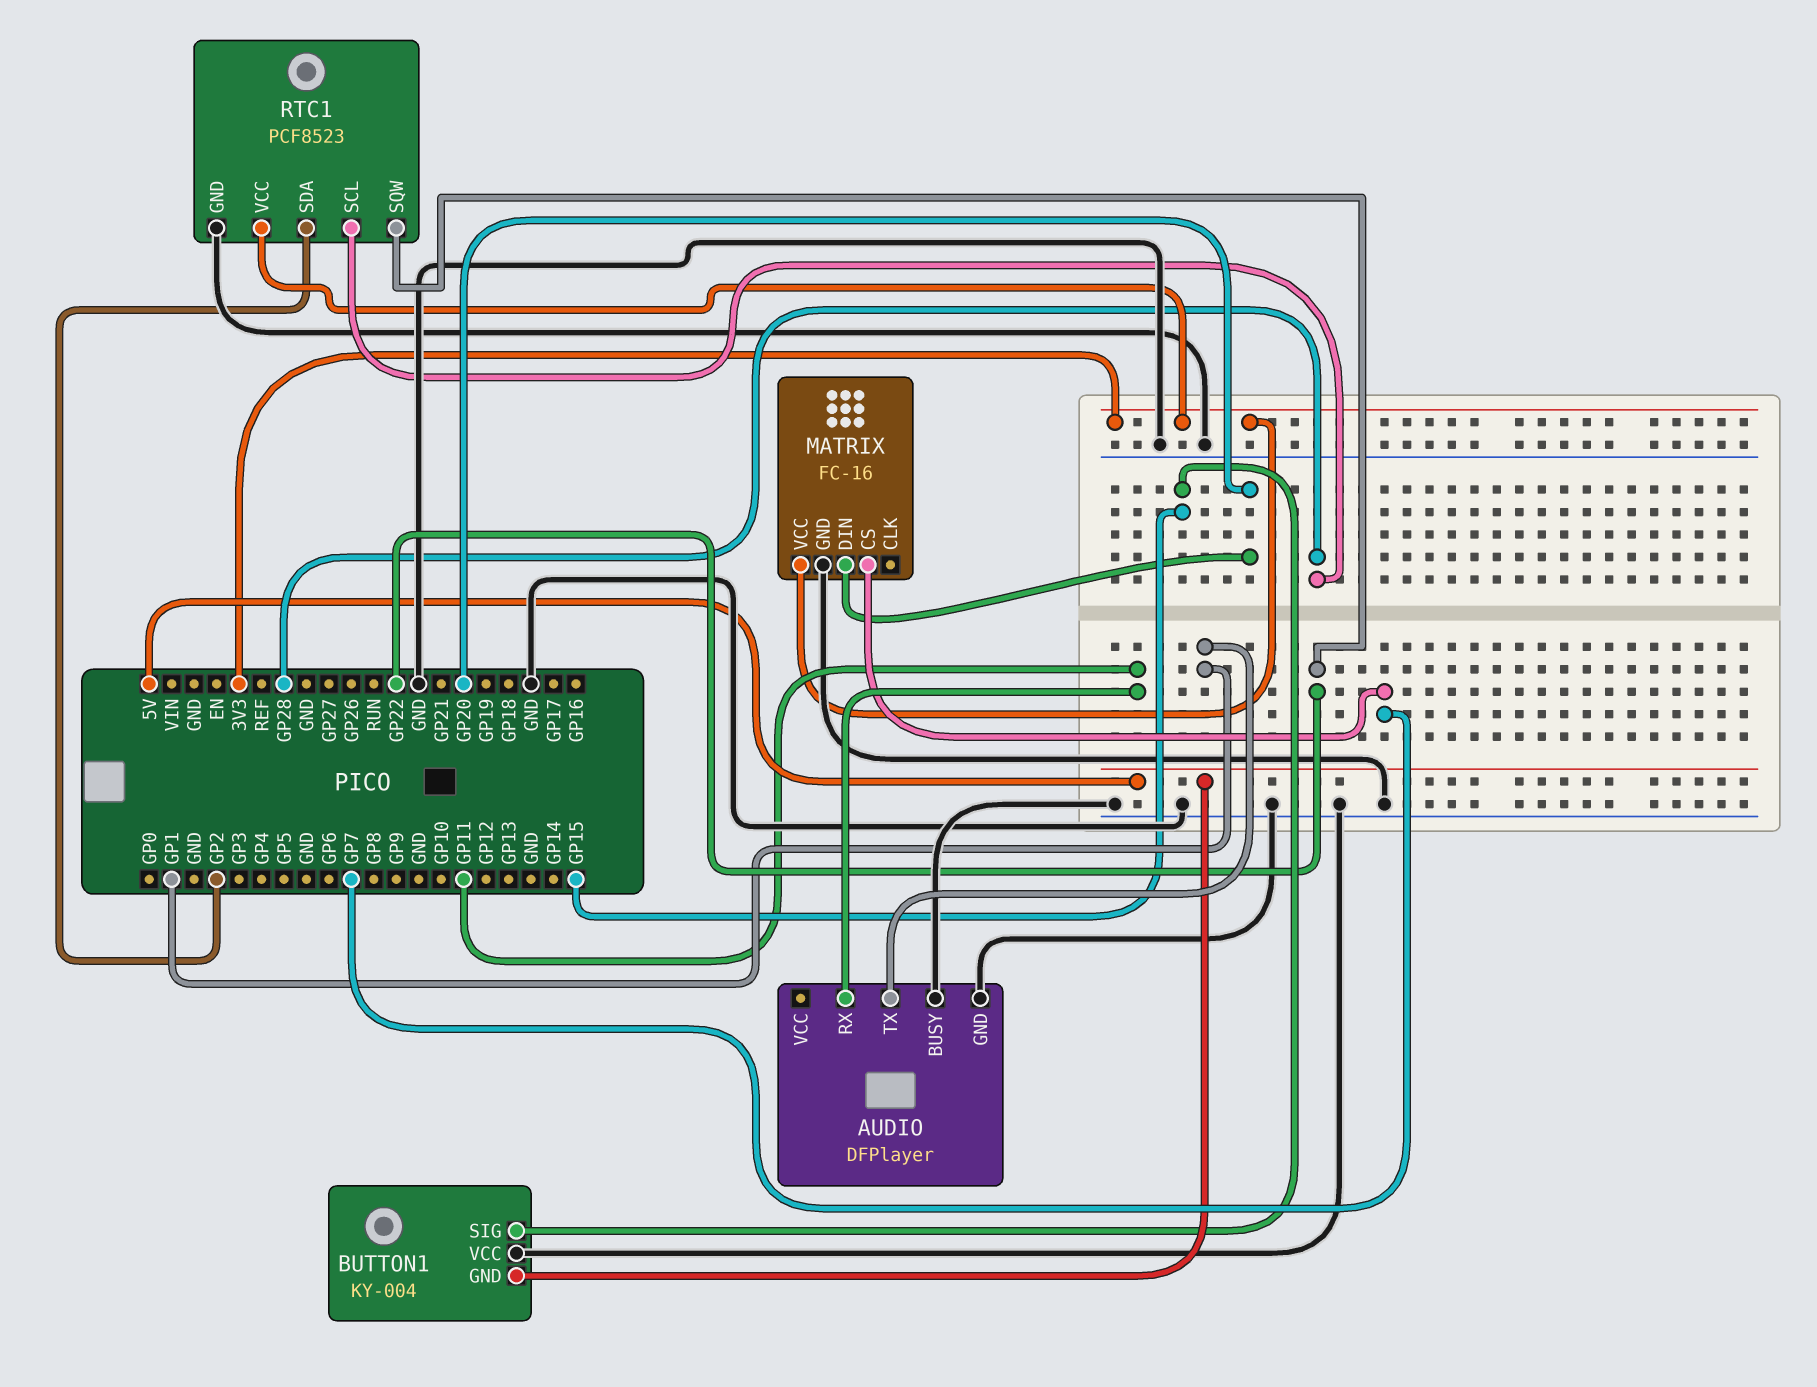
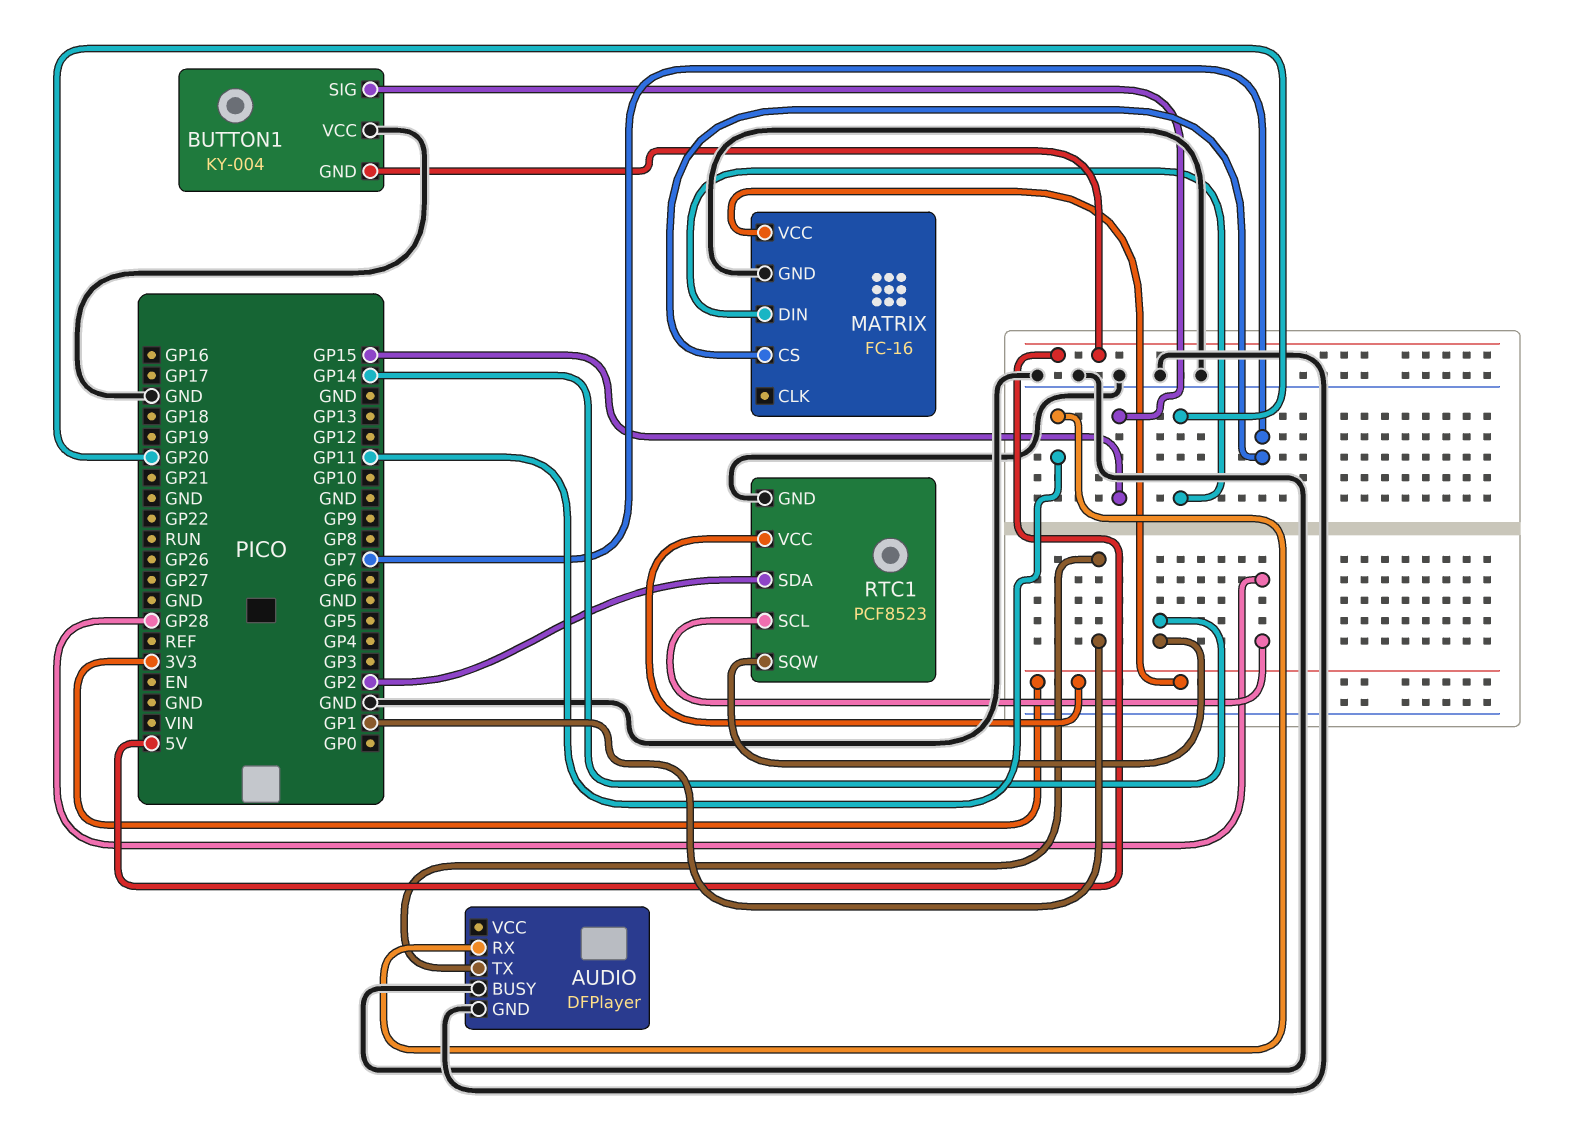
RTC1 pin SQW: GP22 -> GP14

